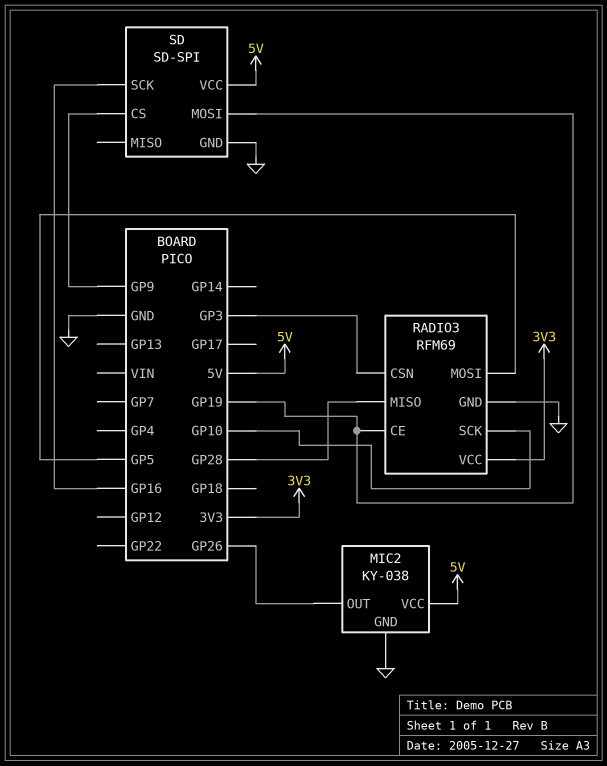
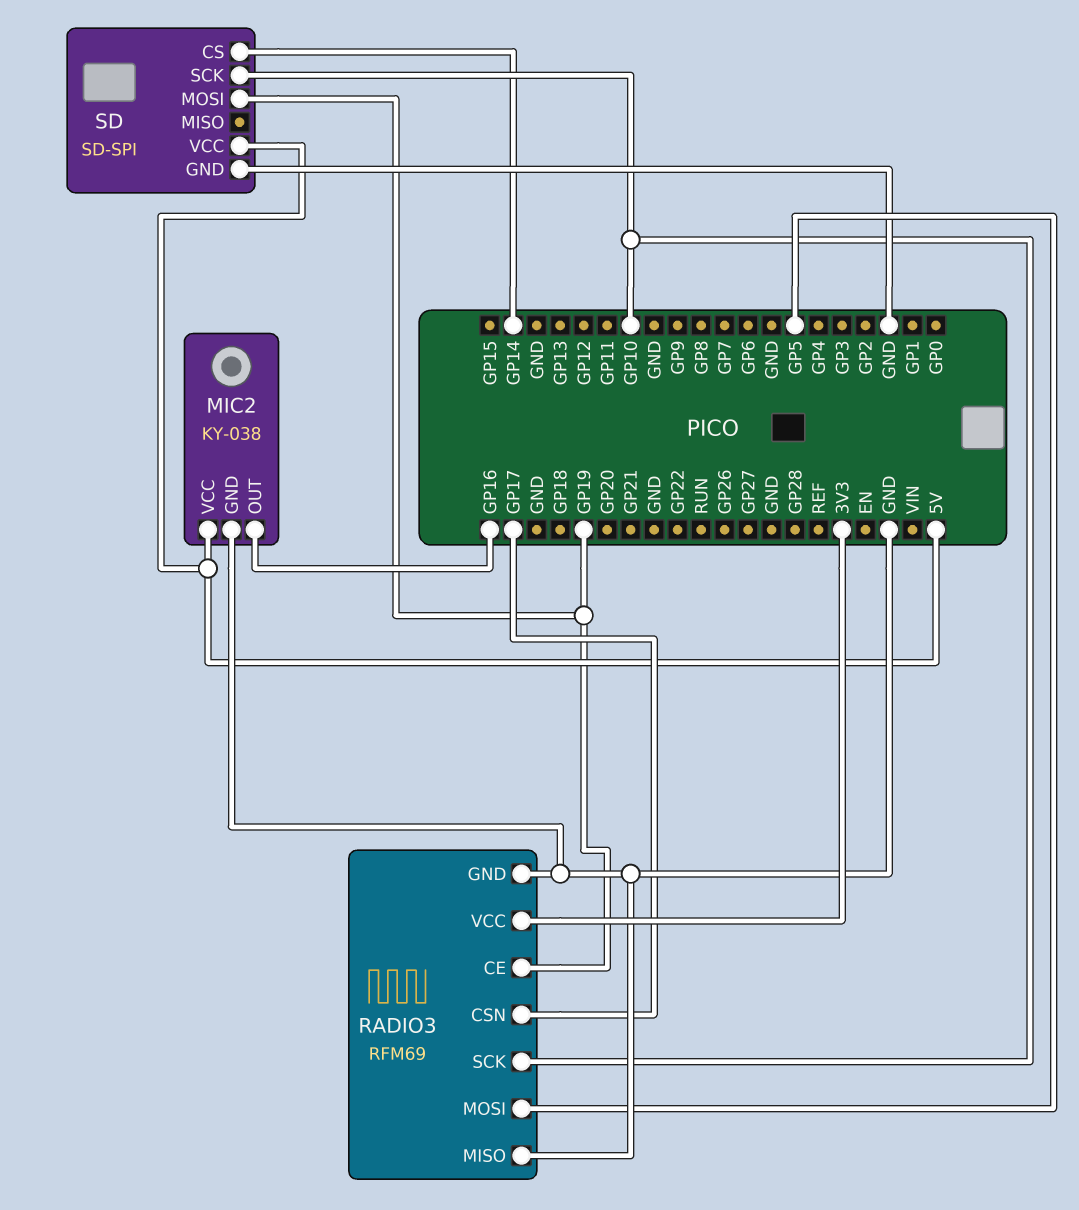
MIC2 pin OUT: GP26 -> GP16
RADIO3 pin CSN: GP3 -> GP17
RADIO3 pin MISO: GP28 -> GND
SD pin CS: GP9 -> GP14
SD pin SCK: GP16 -> GP10

